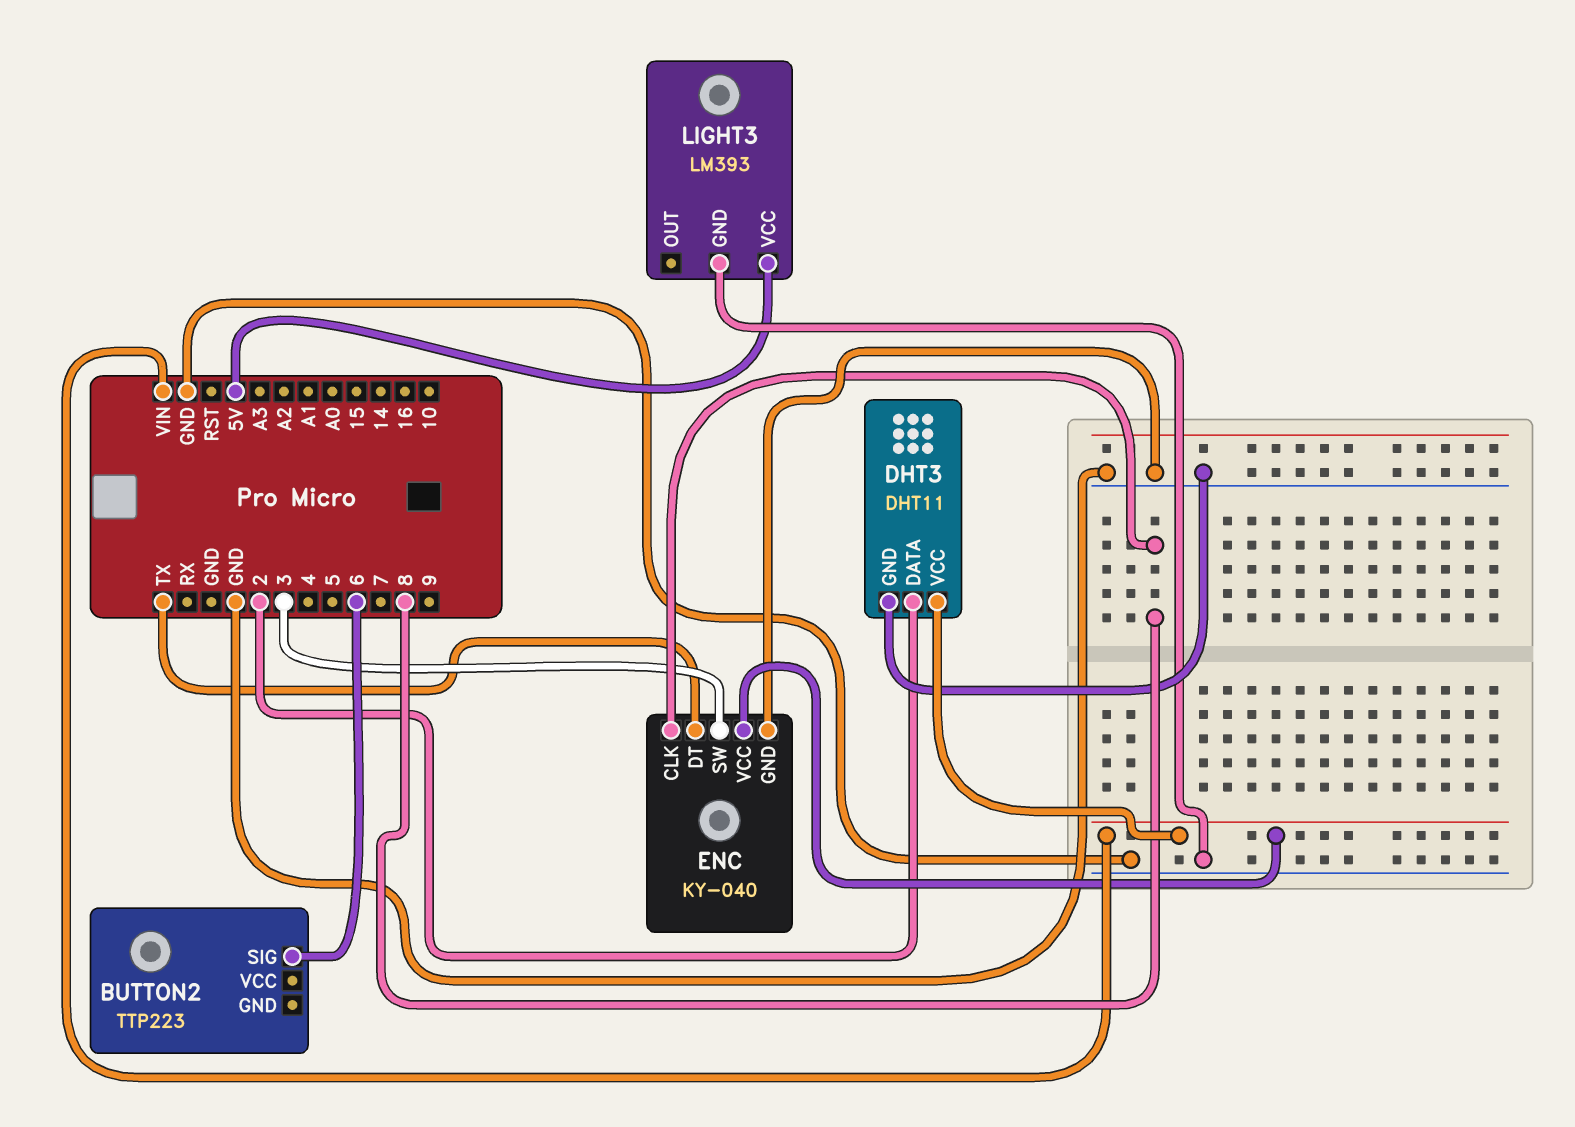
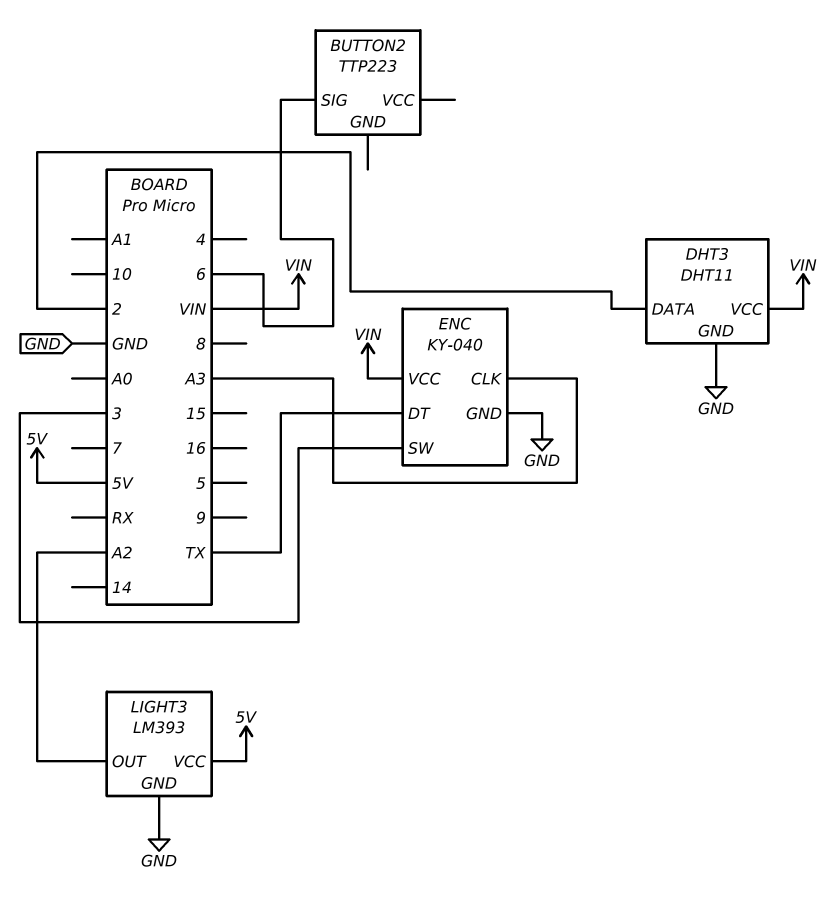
ENC pin CLK: 8 -> A3
LIGHT3 pin OUT: none -> A2

